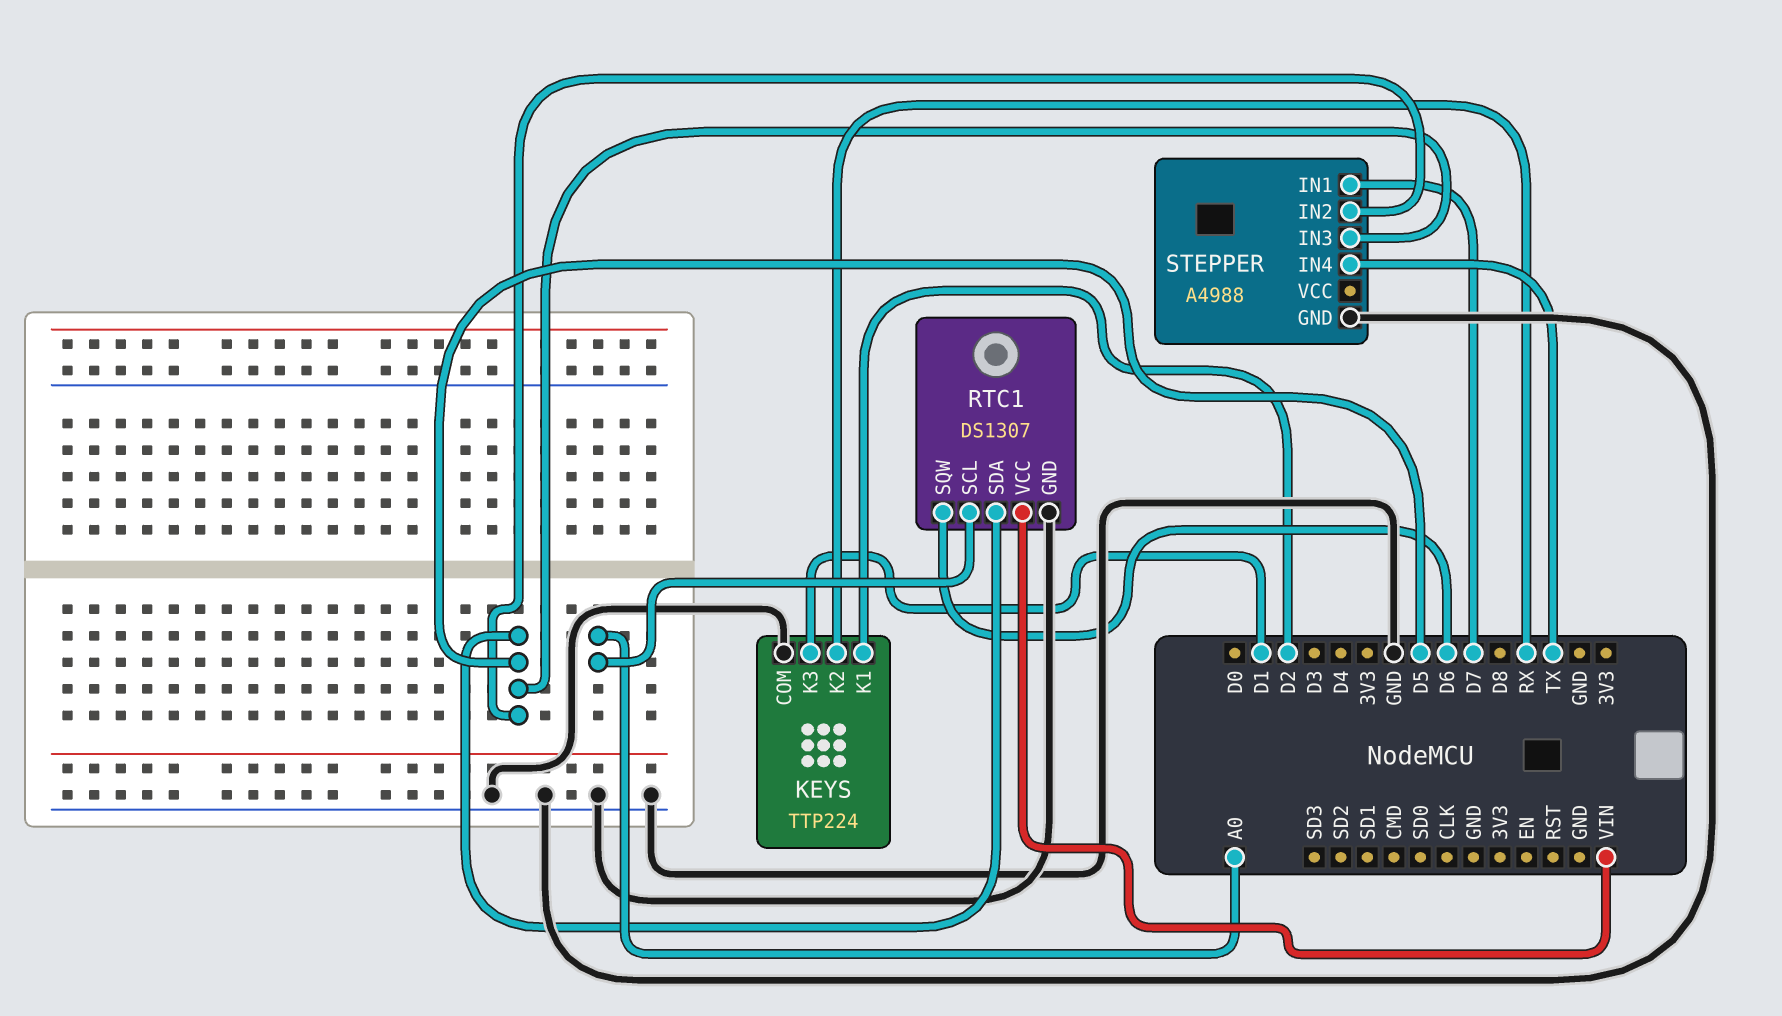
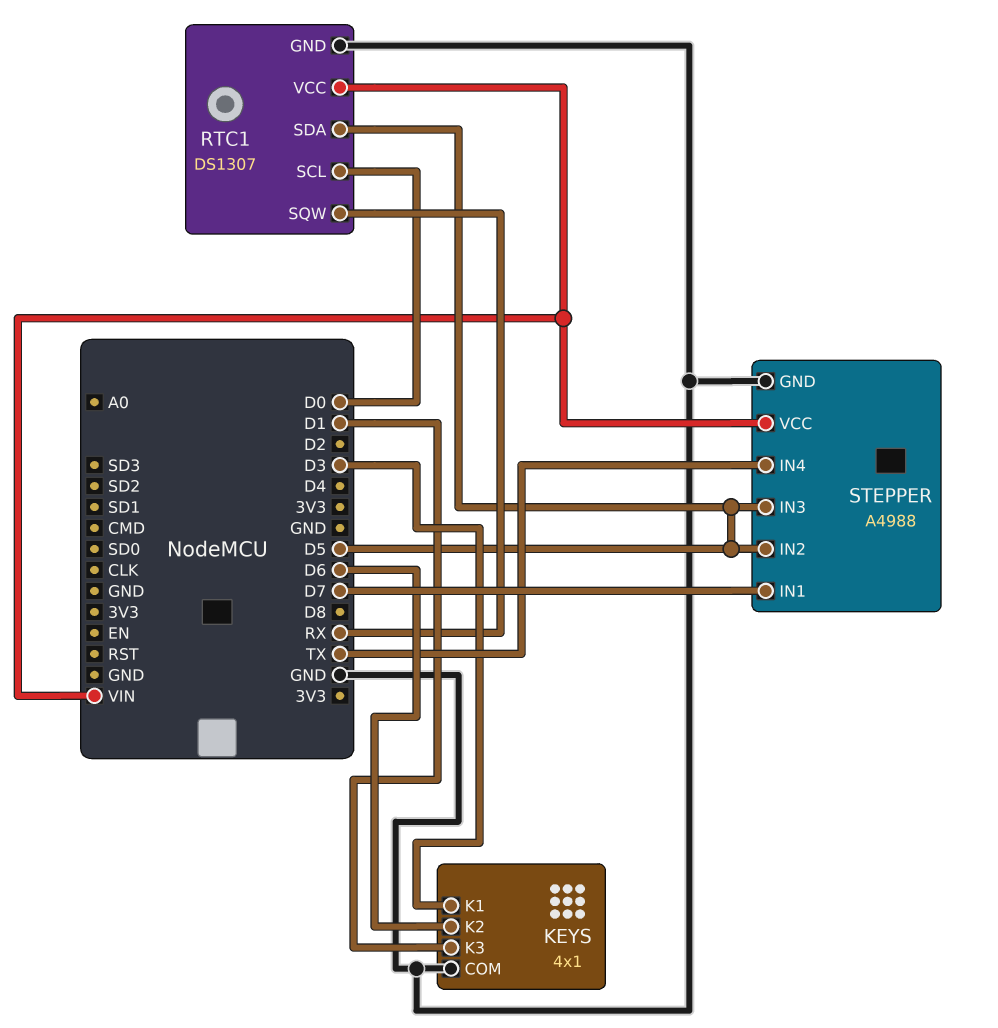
KEYS: TTP224 -> 4x1
KEYS pin K1: D2 -> D3
KEYS pin K2: RX -> D6
RTC1 pin SCL: A0 -> D0
RTC1 pin SQW: D6 -> RX
STEPPER pin VCC: none -> VIN

